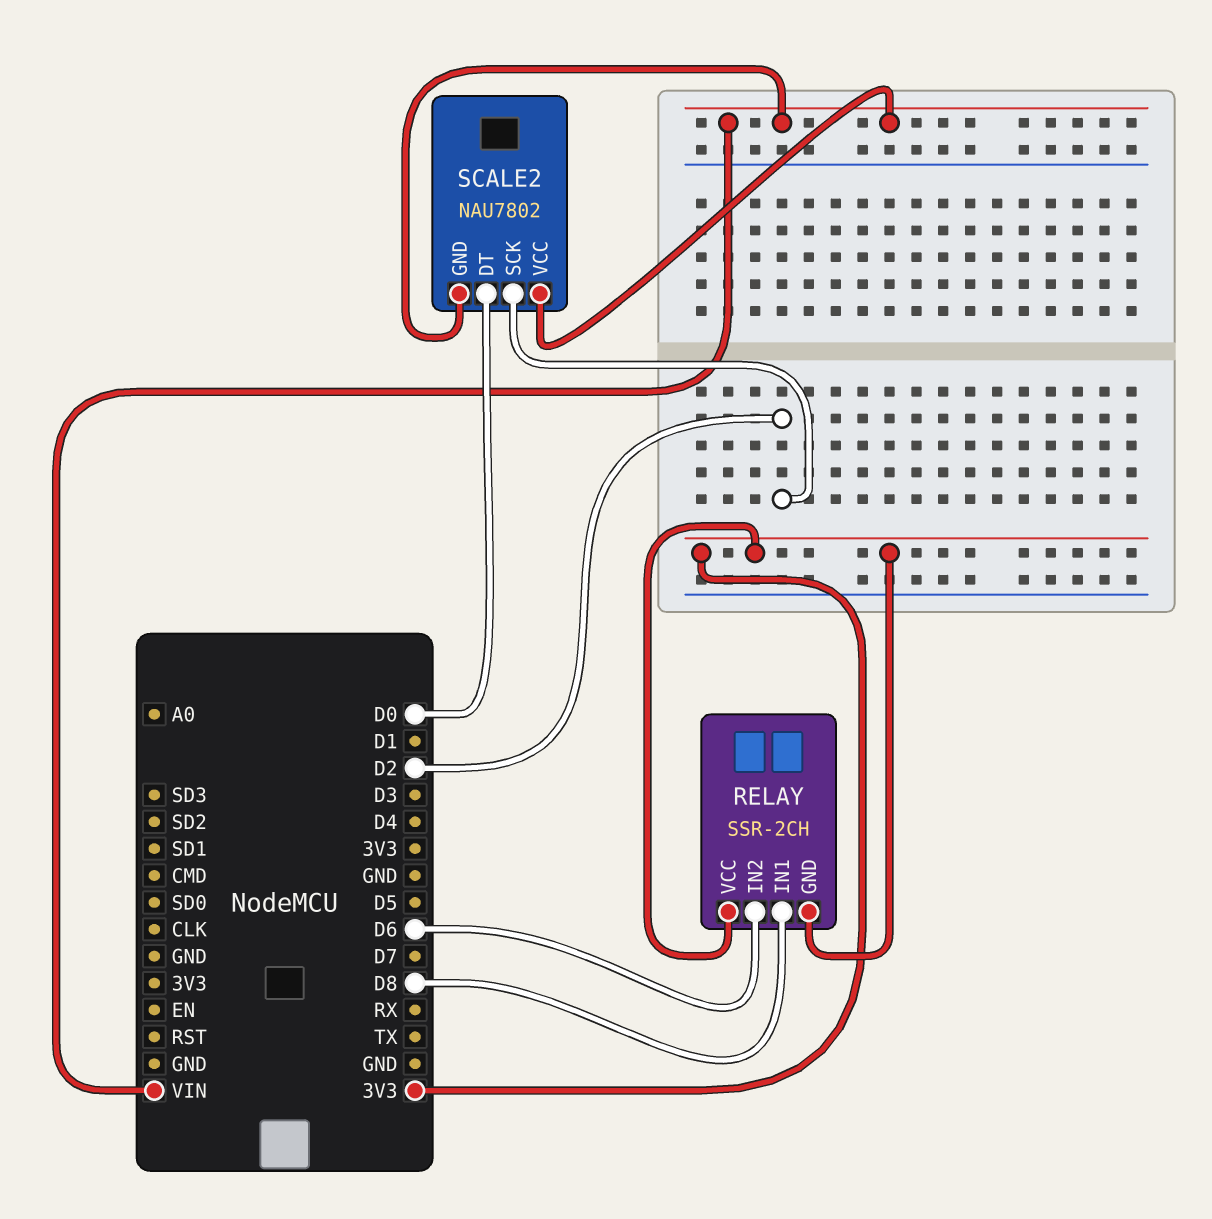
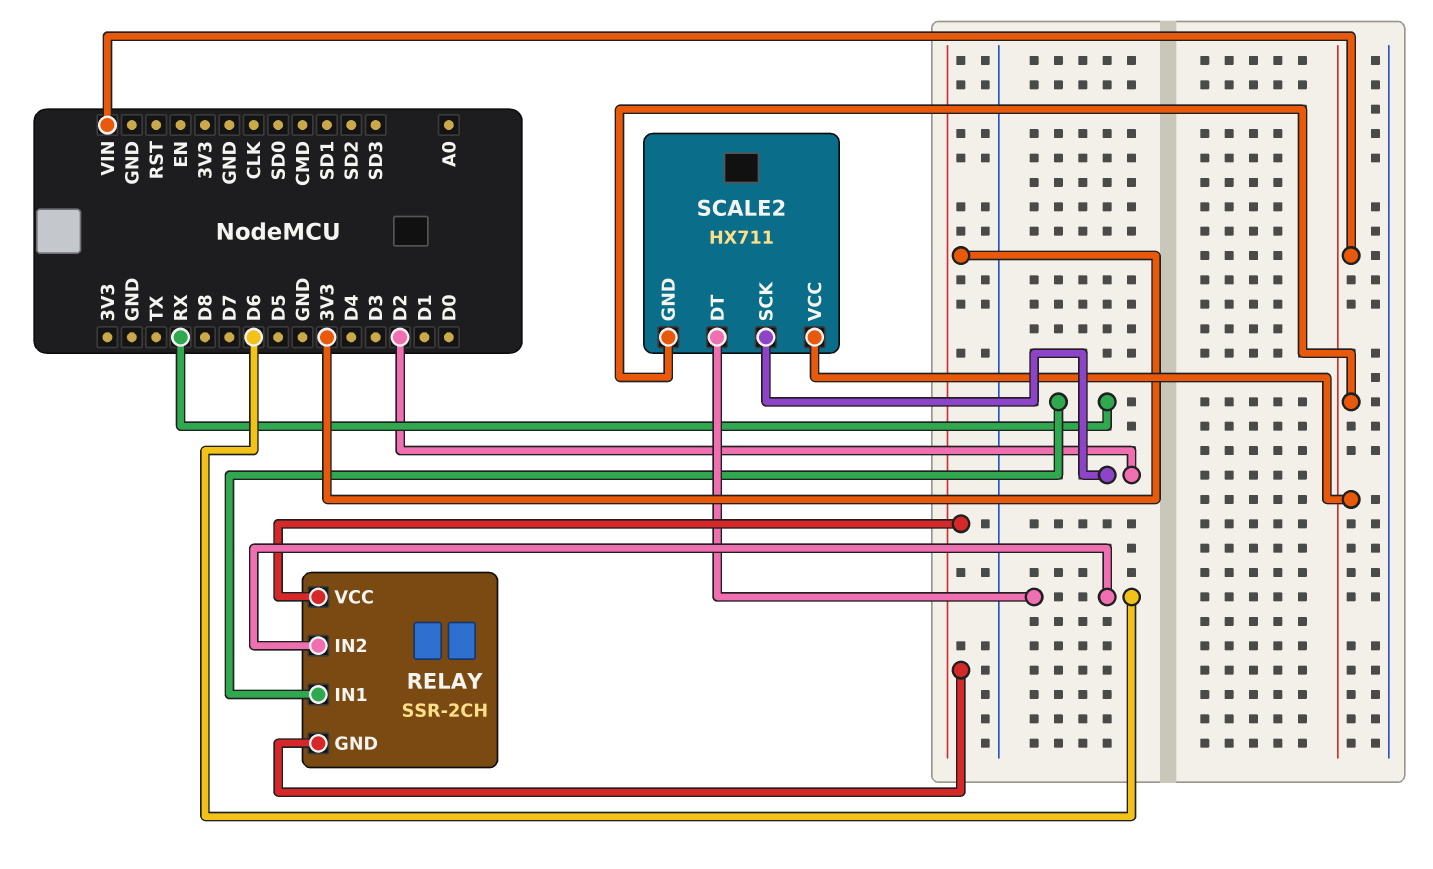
RELAY pin IN1: D8 -> RX
SCALE2: NAU7802 -> HX711
SCALE2 pin DT: D0 -> D6

